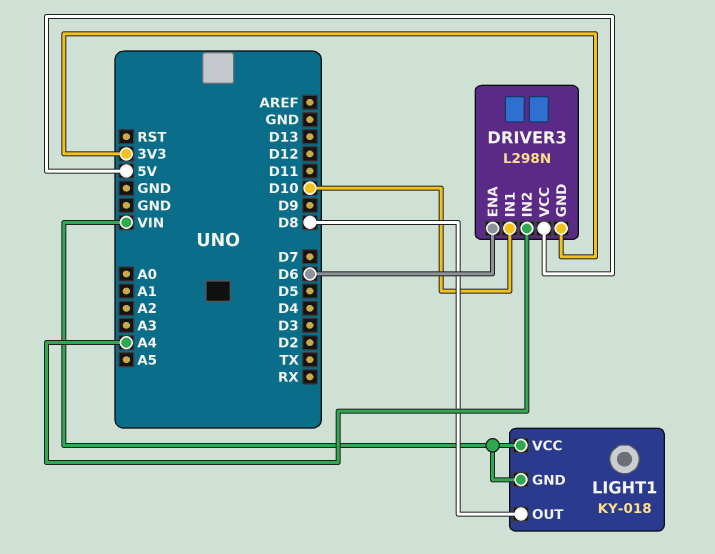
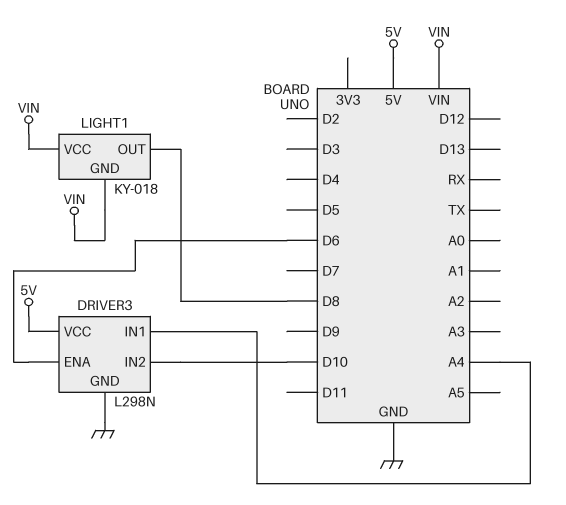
DRIVER3 pin GND: 3V3 -> GND
DRIVER3 pin IN1: D10 -> A4
DRIVER3 pin IN2: A4 -> D10

